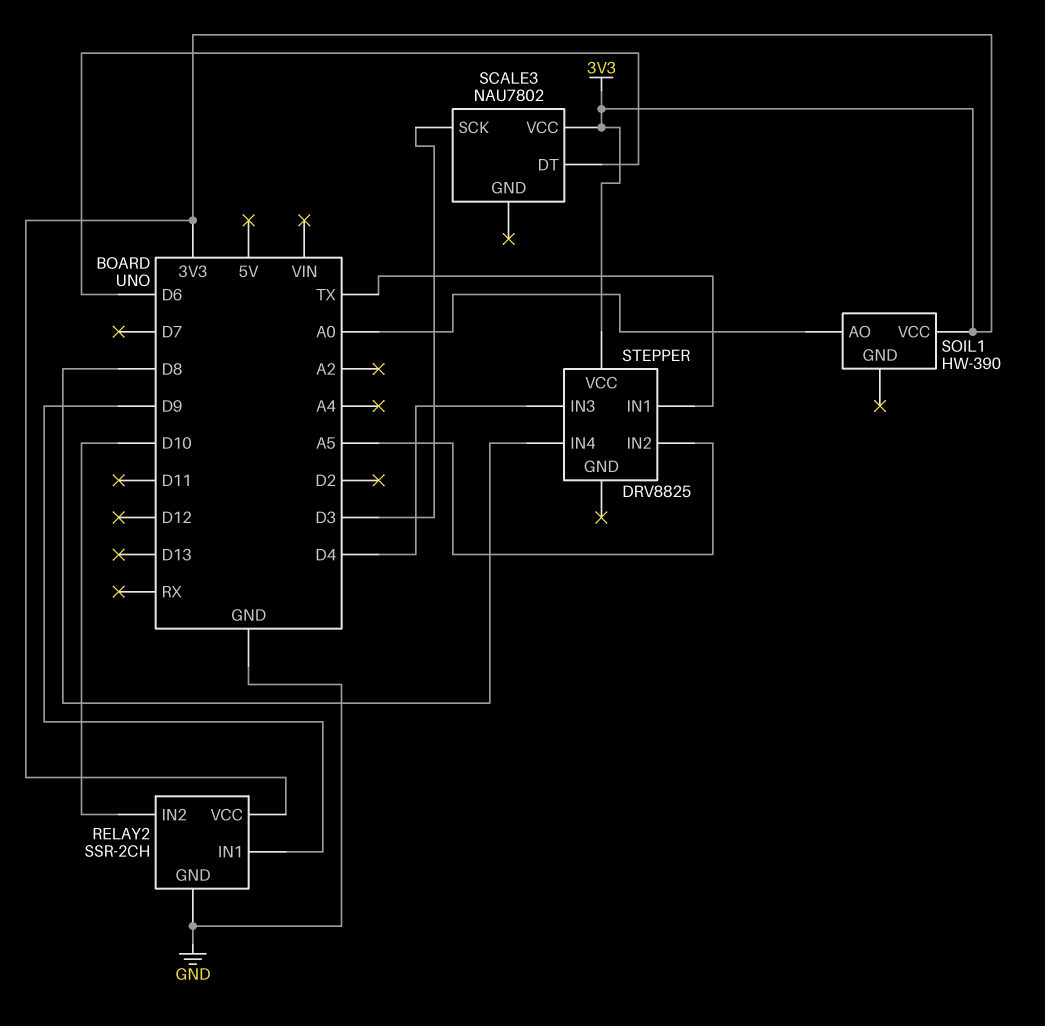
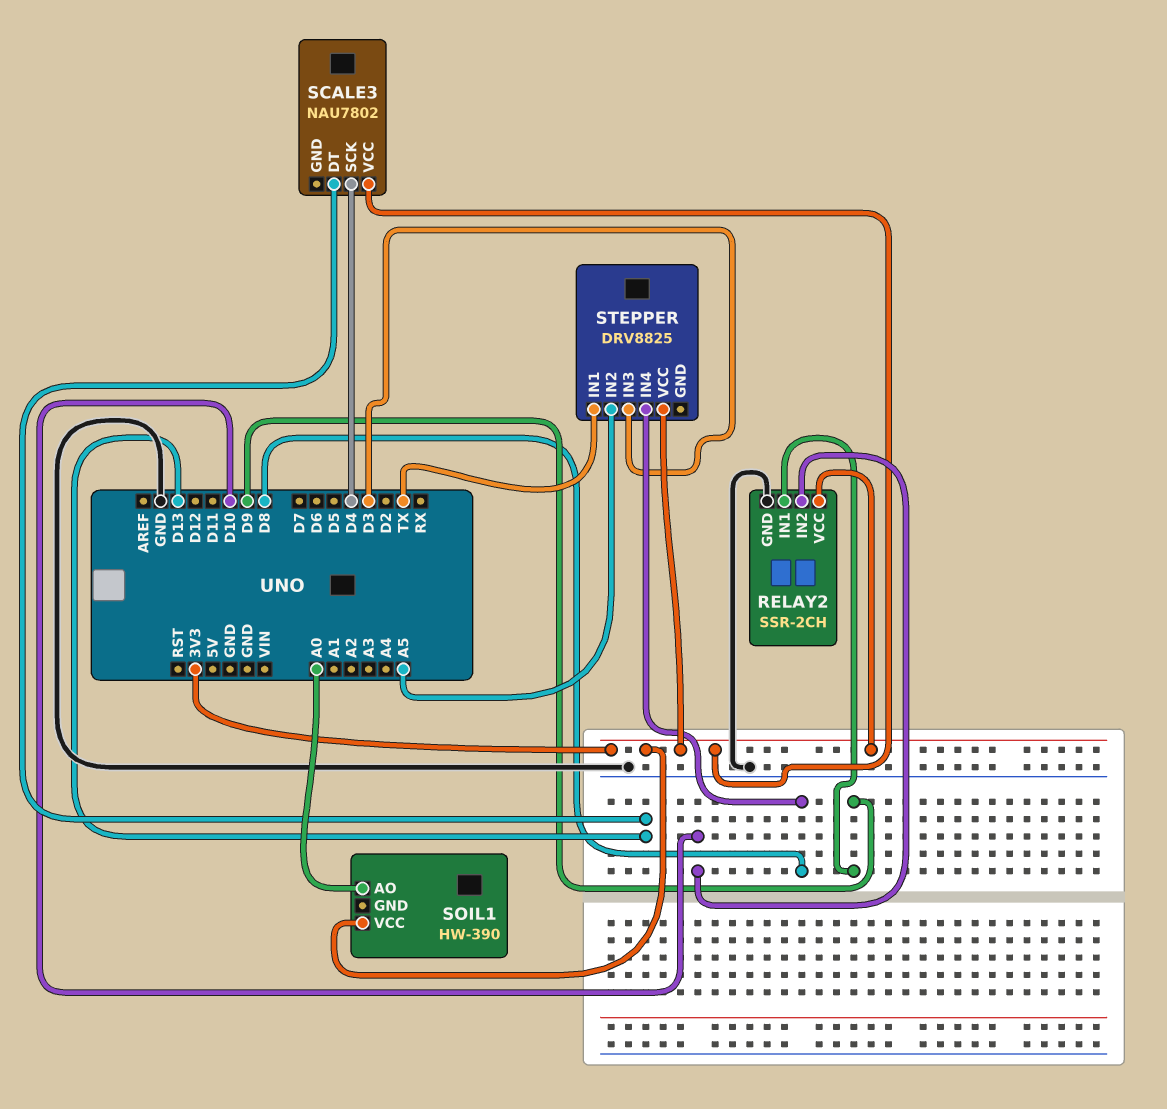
SCALE3 pin DT: D6 -> D13
SCALE3 pin SCK: D3 -> D4
STEPPER pin IN3: D4 -> D3

